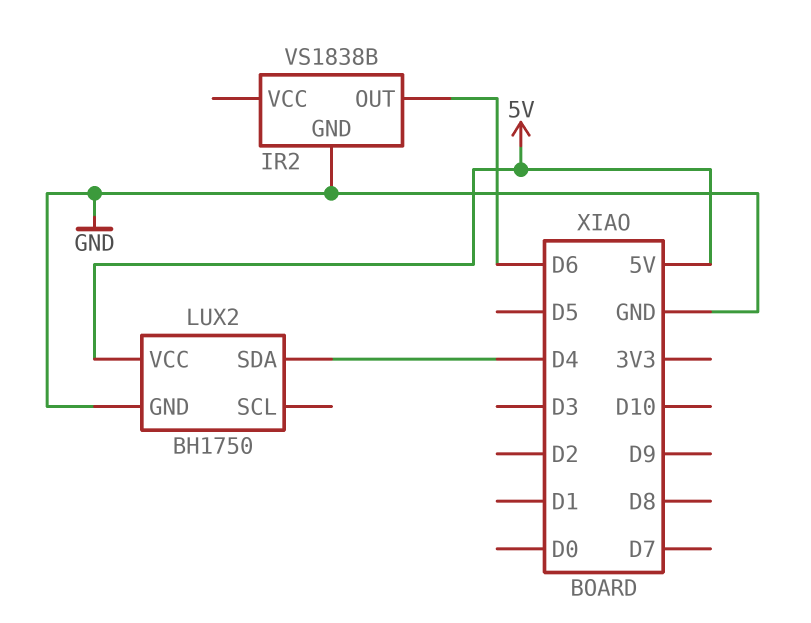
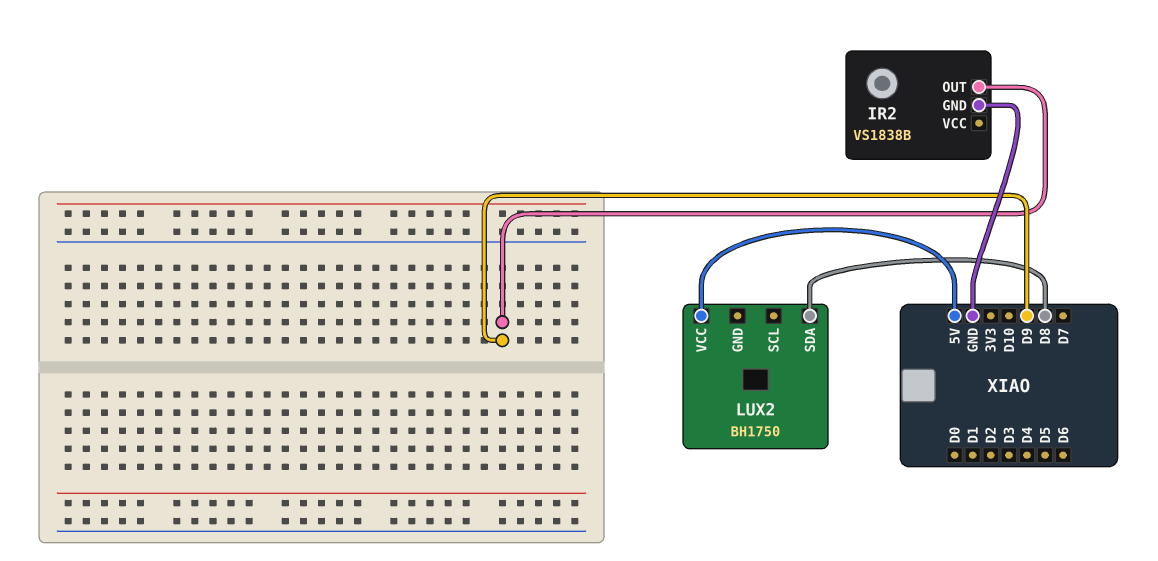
IR2 pin OUT: D6 -> D9
LUX2 pin GND: GND -> none
LUX2 pin SDA: D4 -> D8

